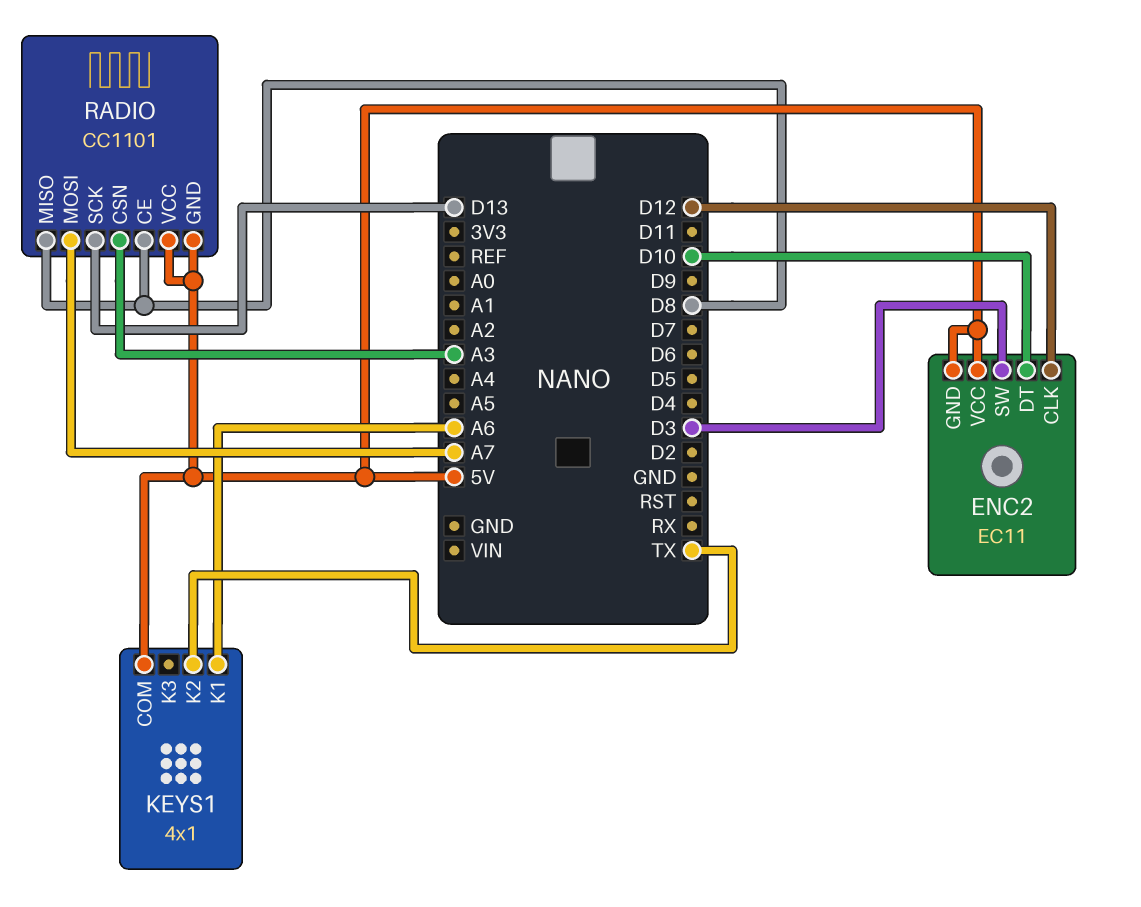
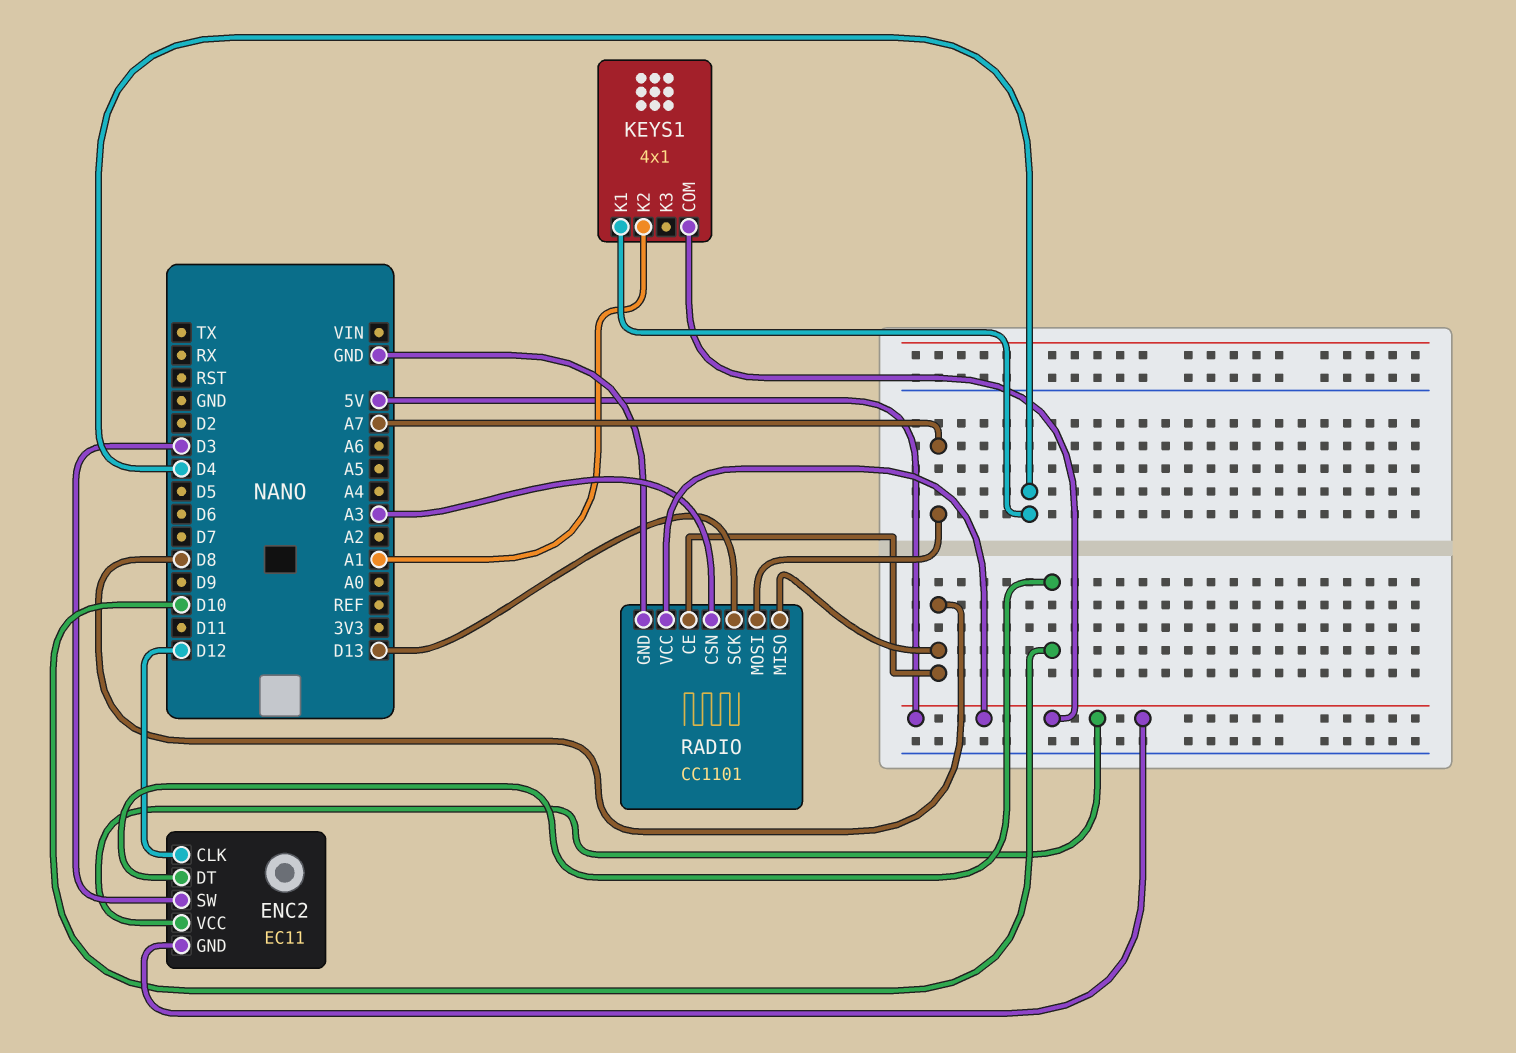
KEYS1 pin K1: A6 -> D4
KEYS1 pin K2: TX -> A1
RADIO pin GND: 5V -> GND

